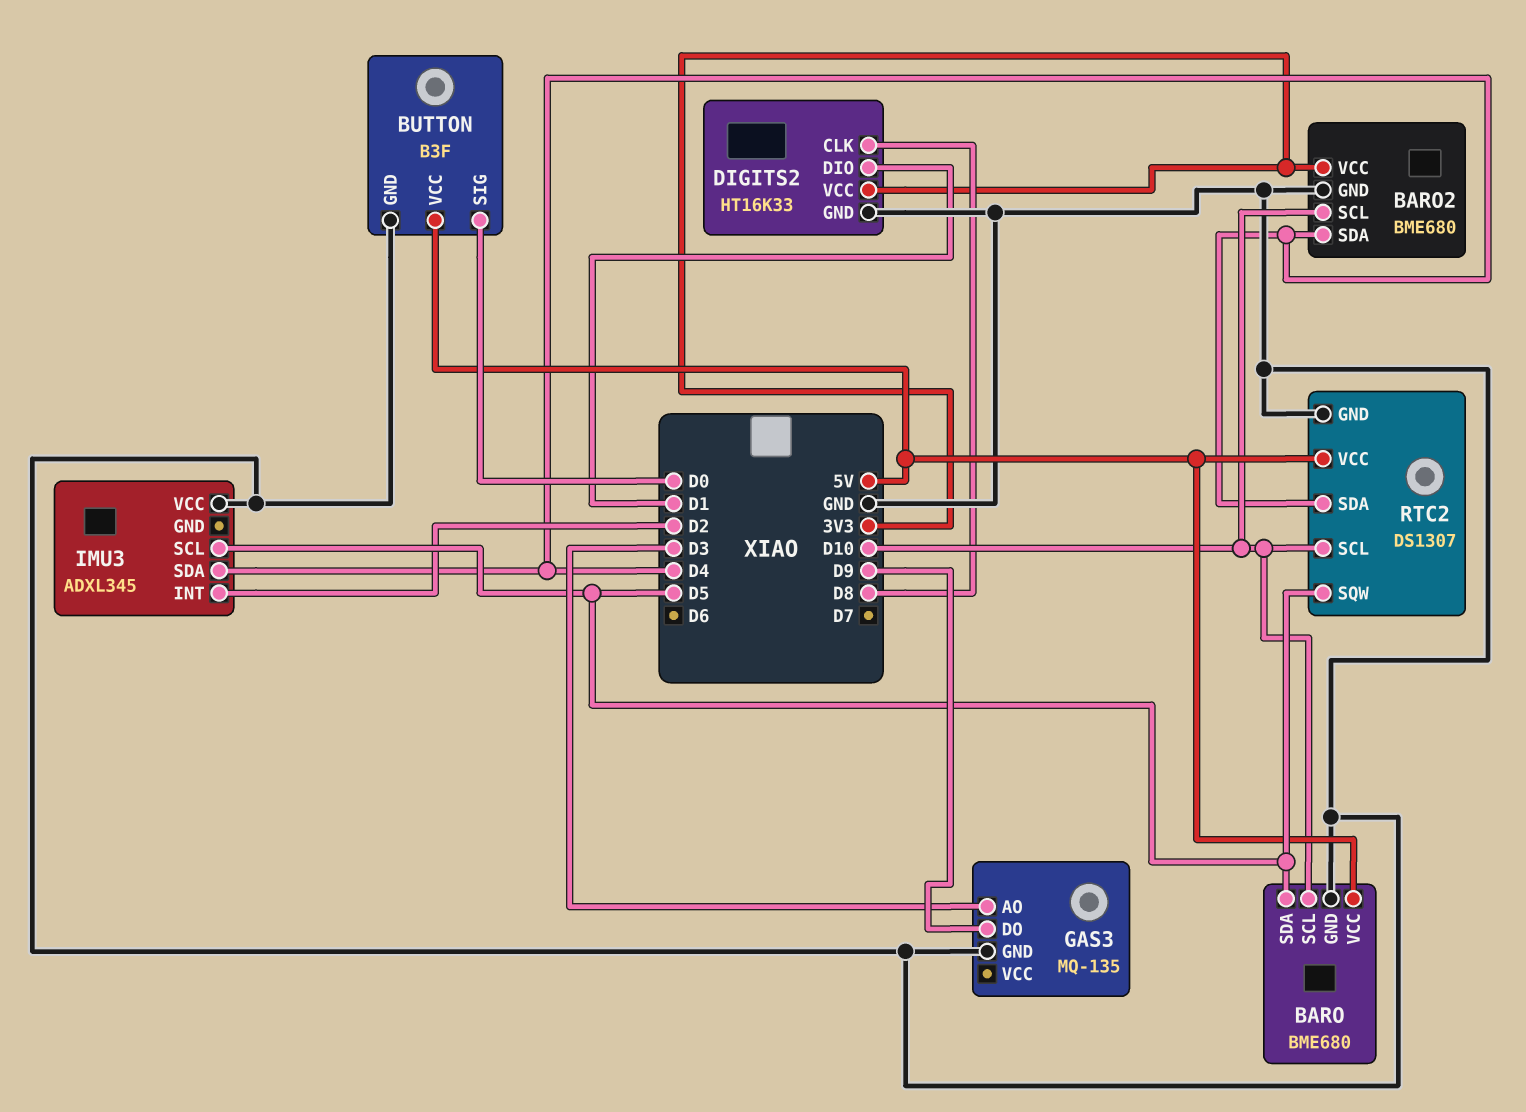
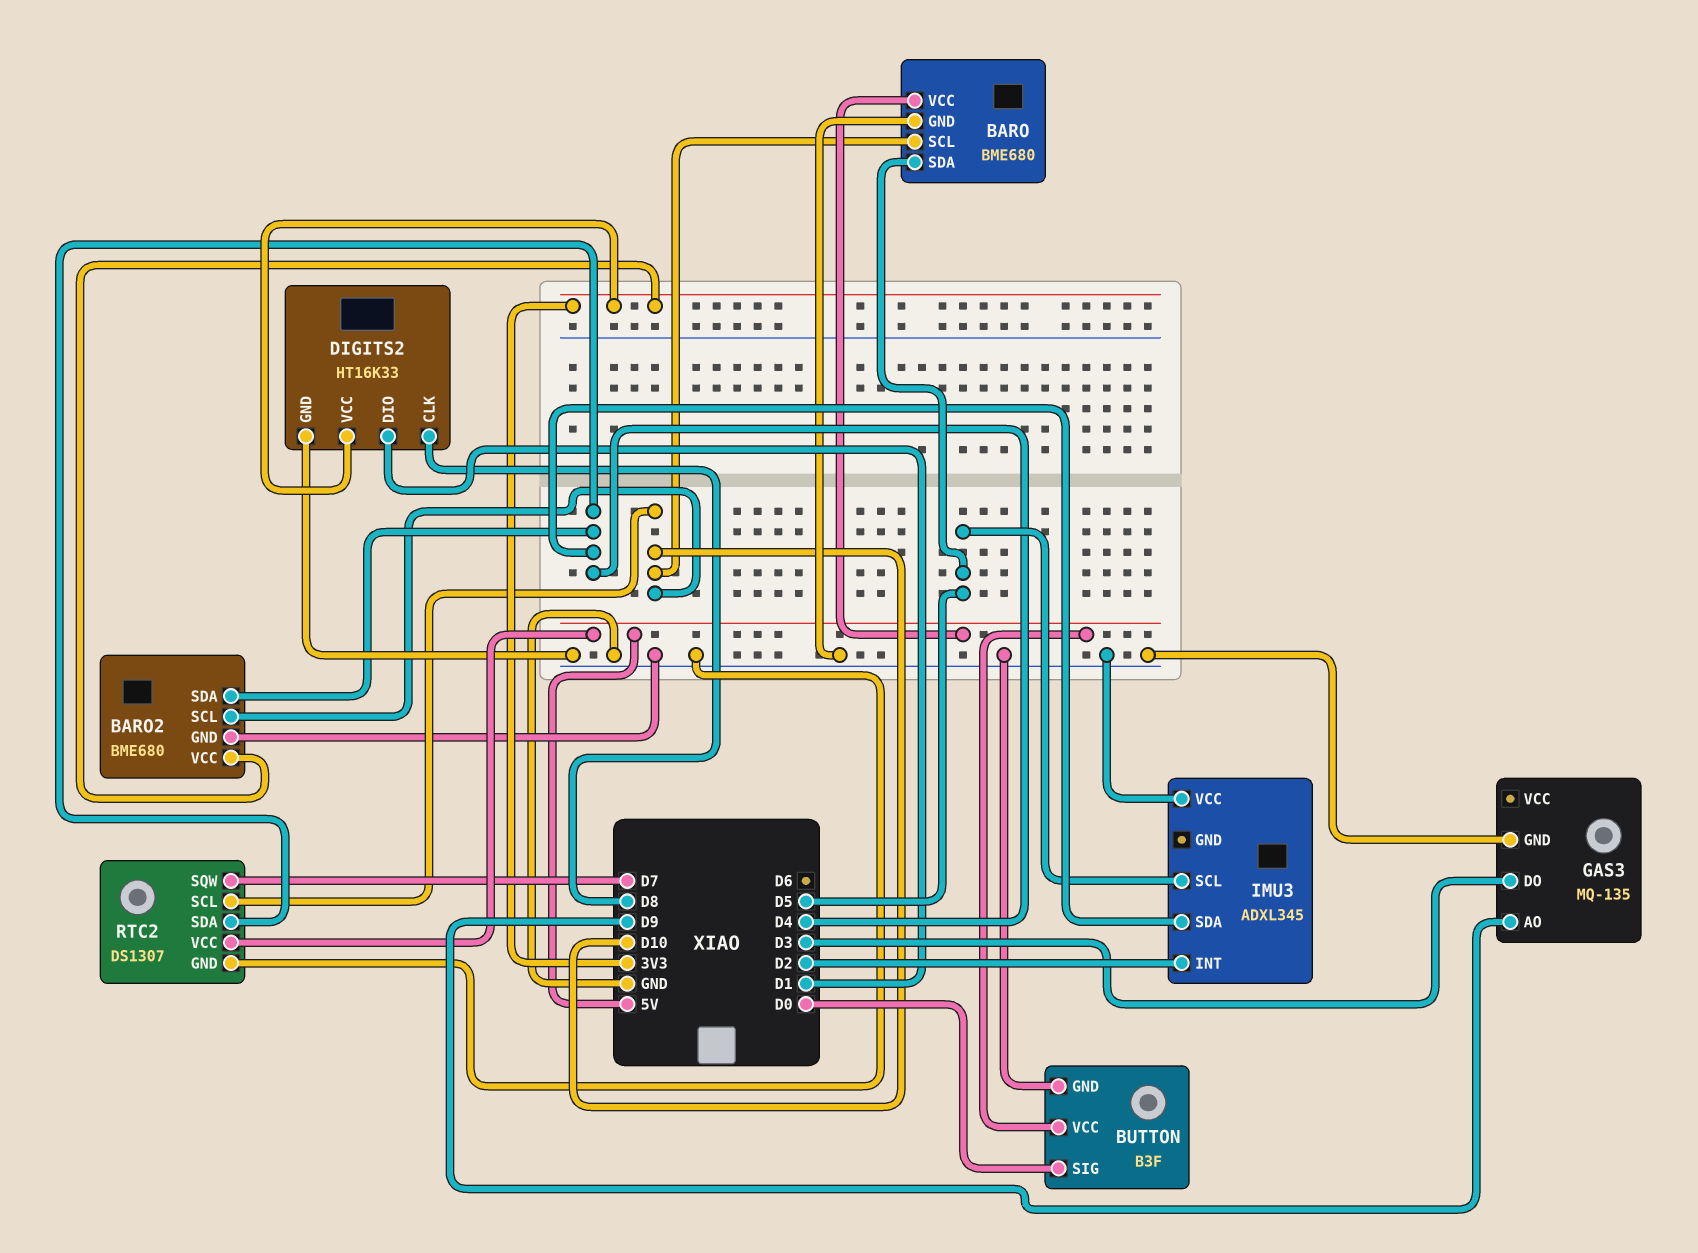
GAS3 pin AO: D3 -> D9
GAS3 pin DO: D9 -> D3
RTC2 pin SQW: D5 -> D7

